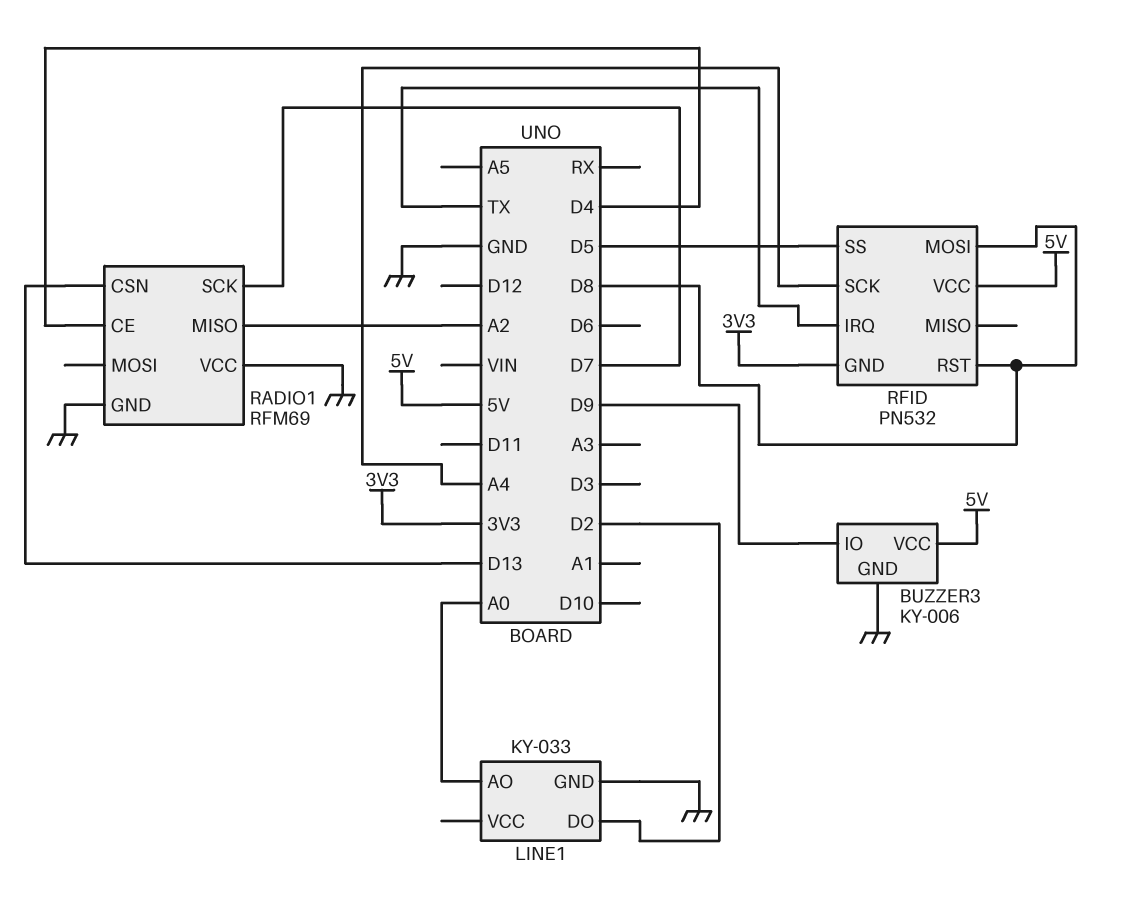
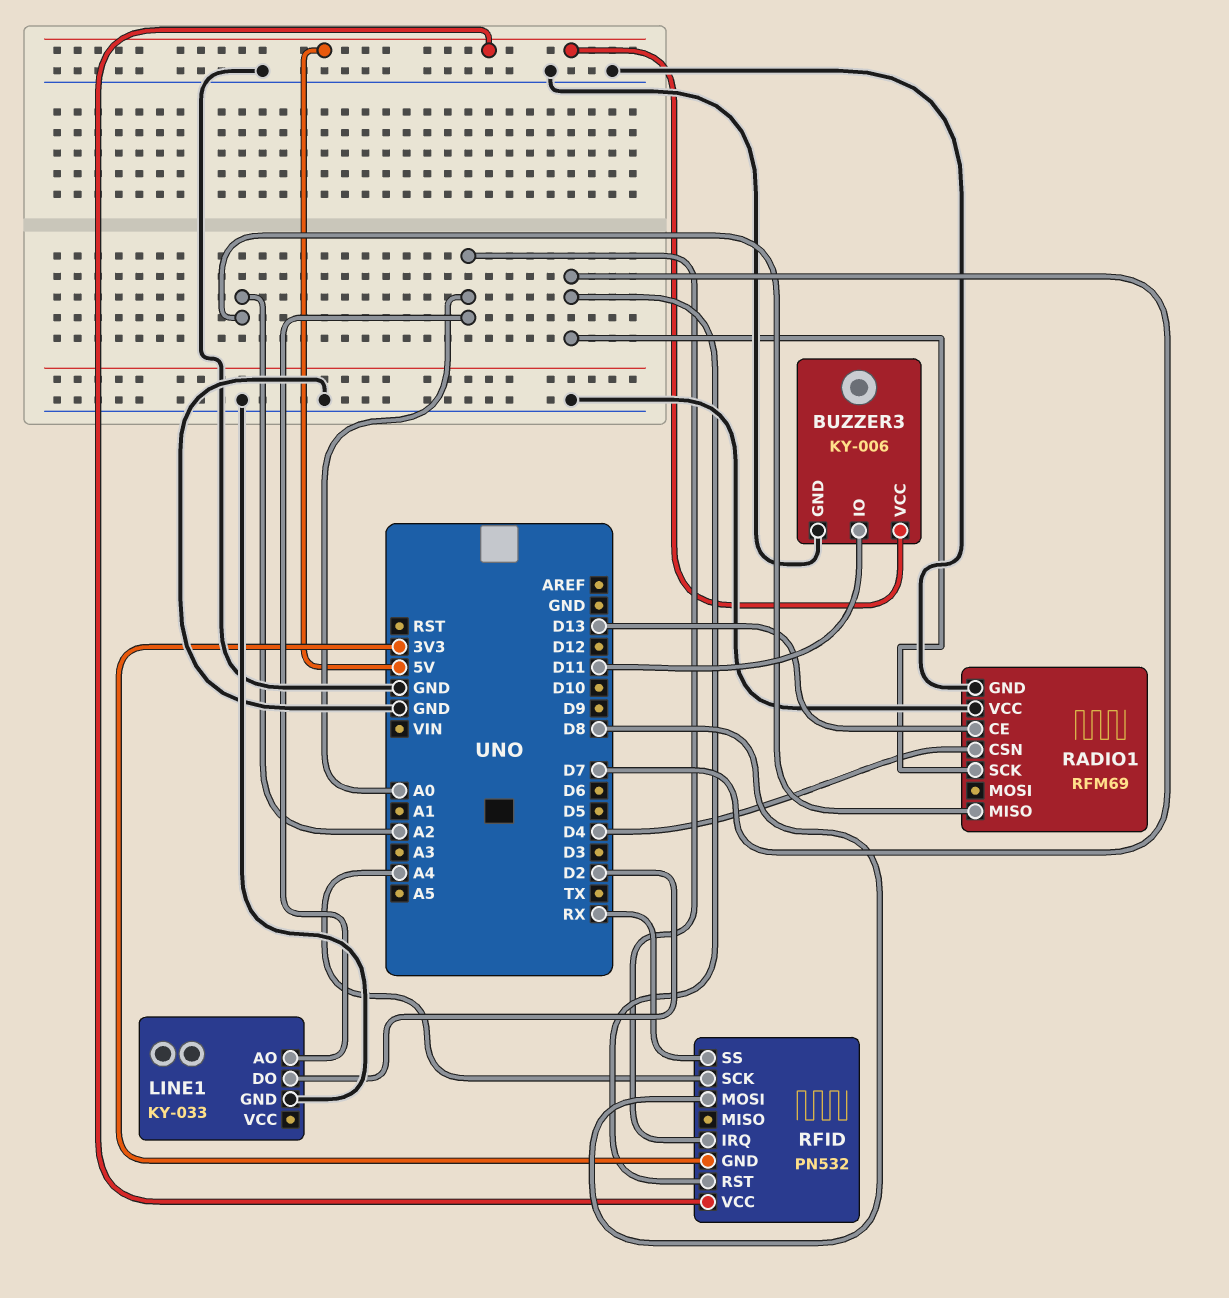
BUZZER3 pin IO: D9 -> D11
RADIO1 pin CE: D4 -> D13
RADIO1 pin CSN: D13 -> D4
RFID pin IRQ: TX -> A0
RFID pin RST: D8 -> D7
RFID pin SS: D5 -> RX

